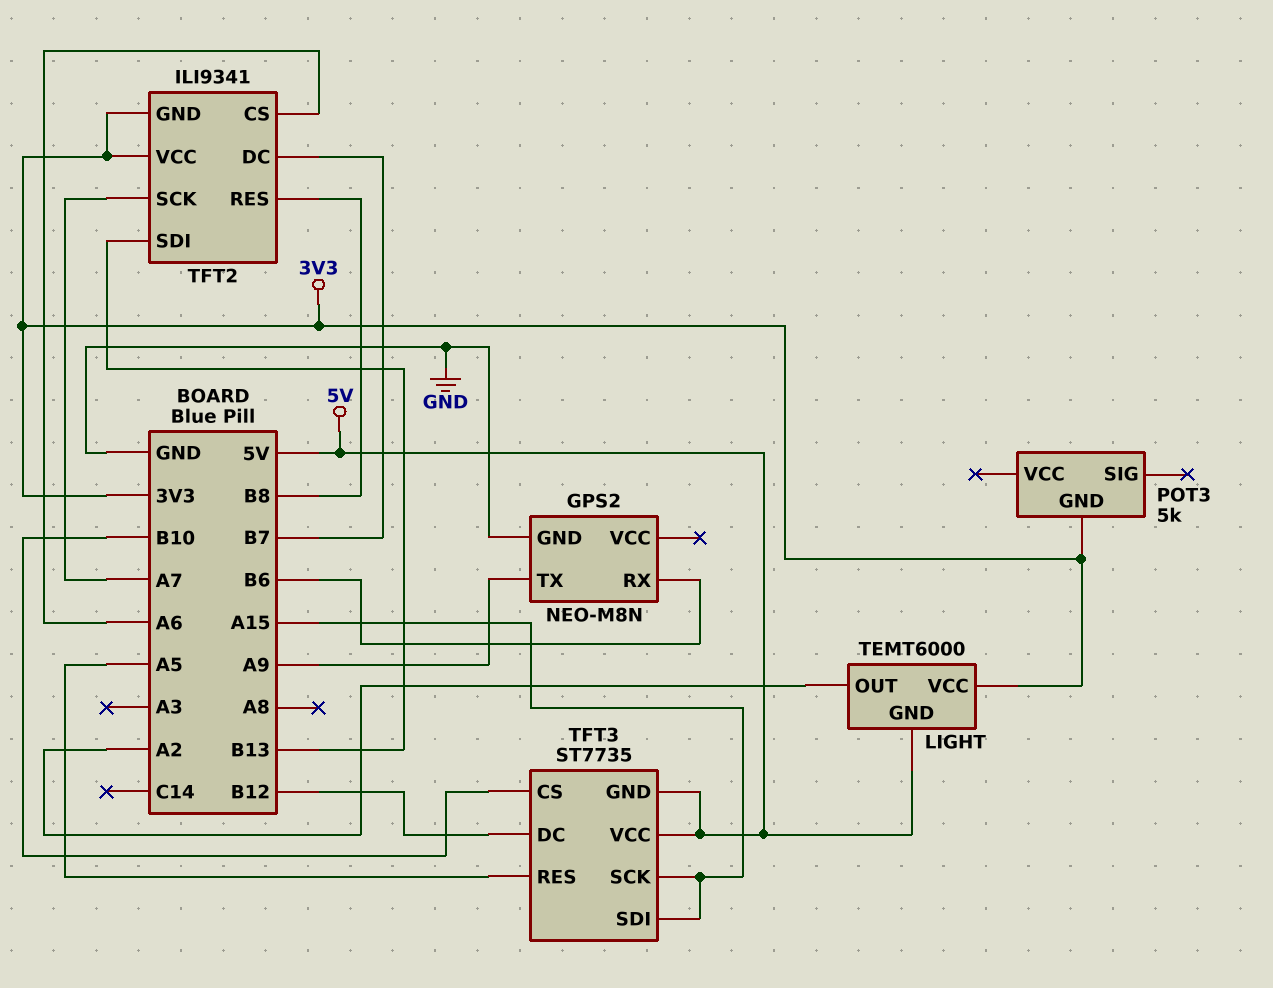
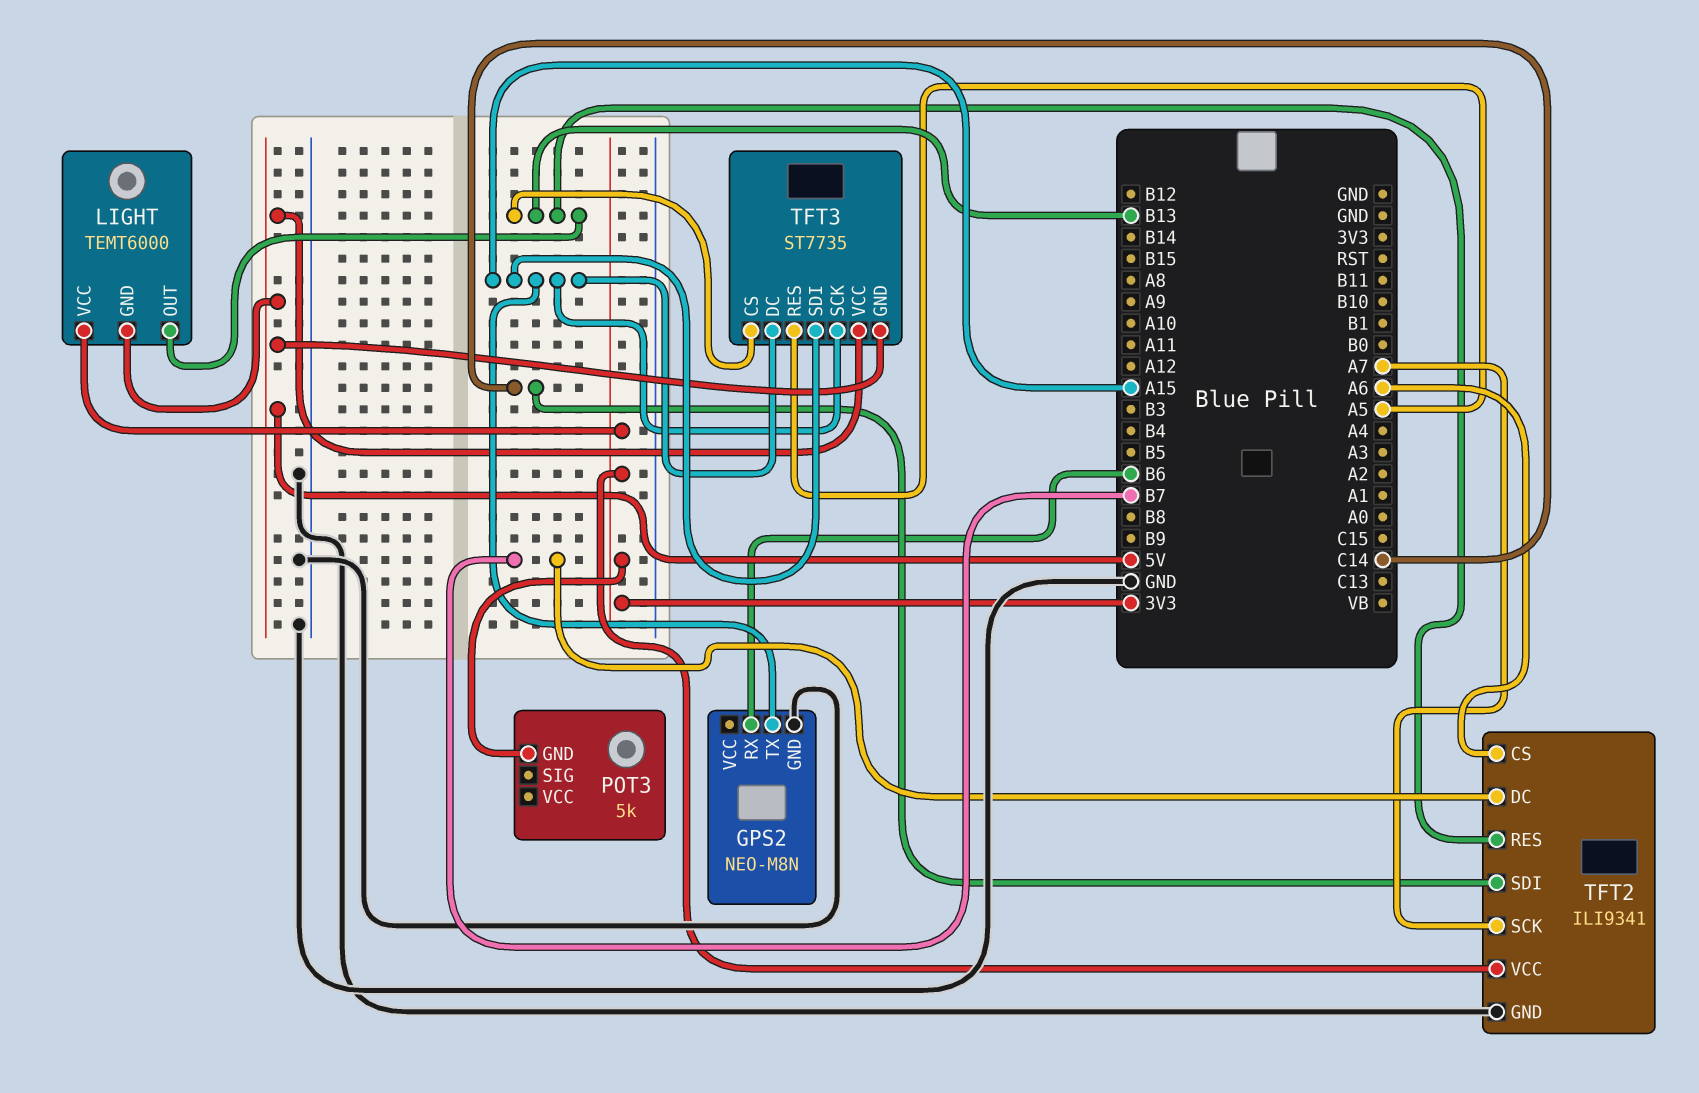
GPS2 pin TX: A9 -> A15
LIGHT pin OUT: A2 -> B13
TFT2 pin GND: 3V3 -> GND
TFT2 pin RES: B8 -> B13
TFT2 pin SDI: B13 -> C14
TFT3 pin CS: B10 -> B13
TFT3 pin DC: B12 -> A15

